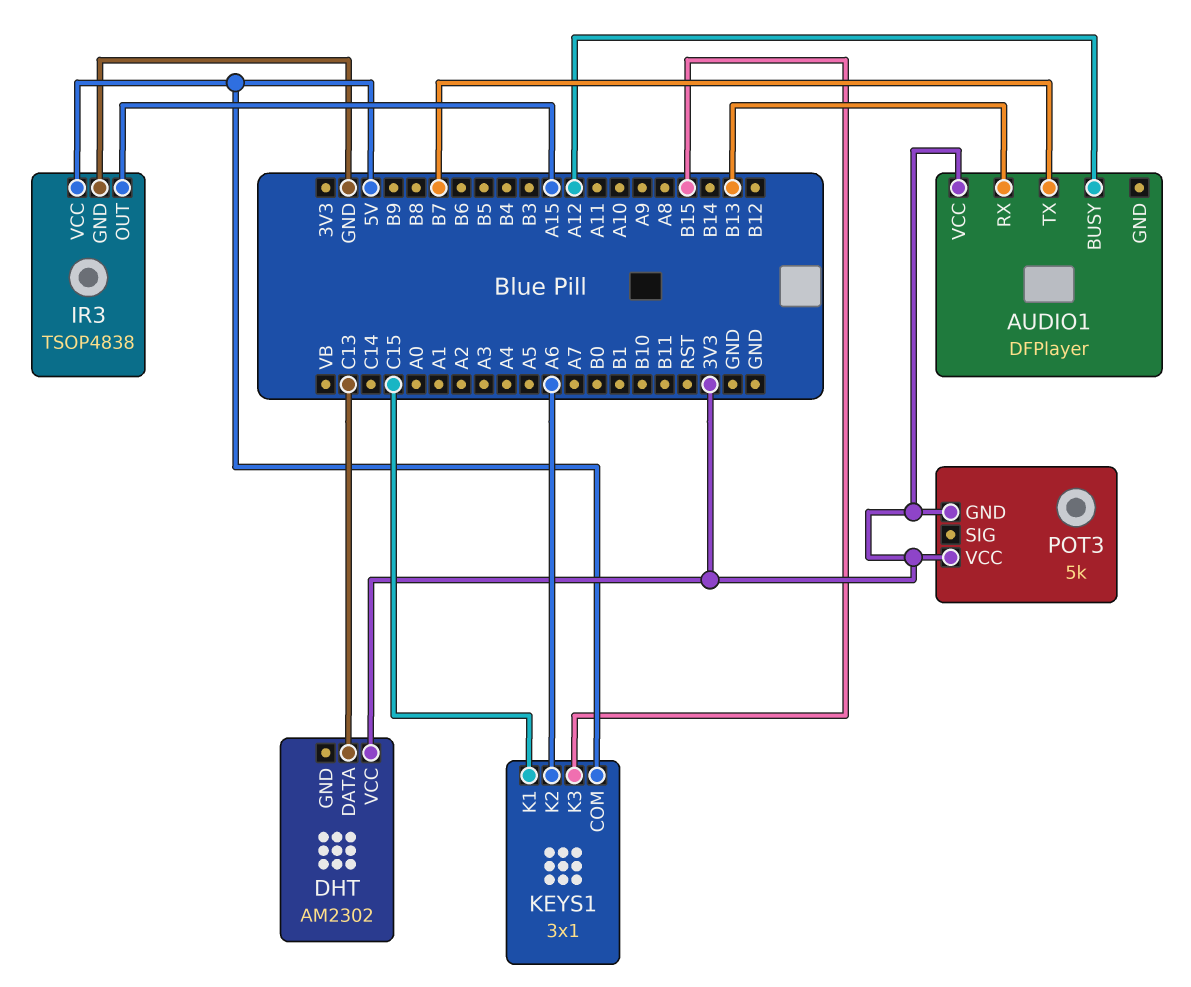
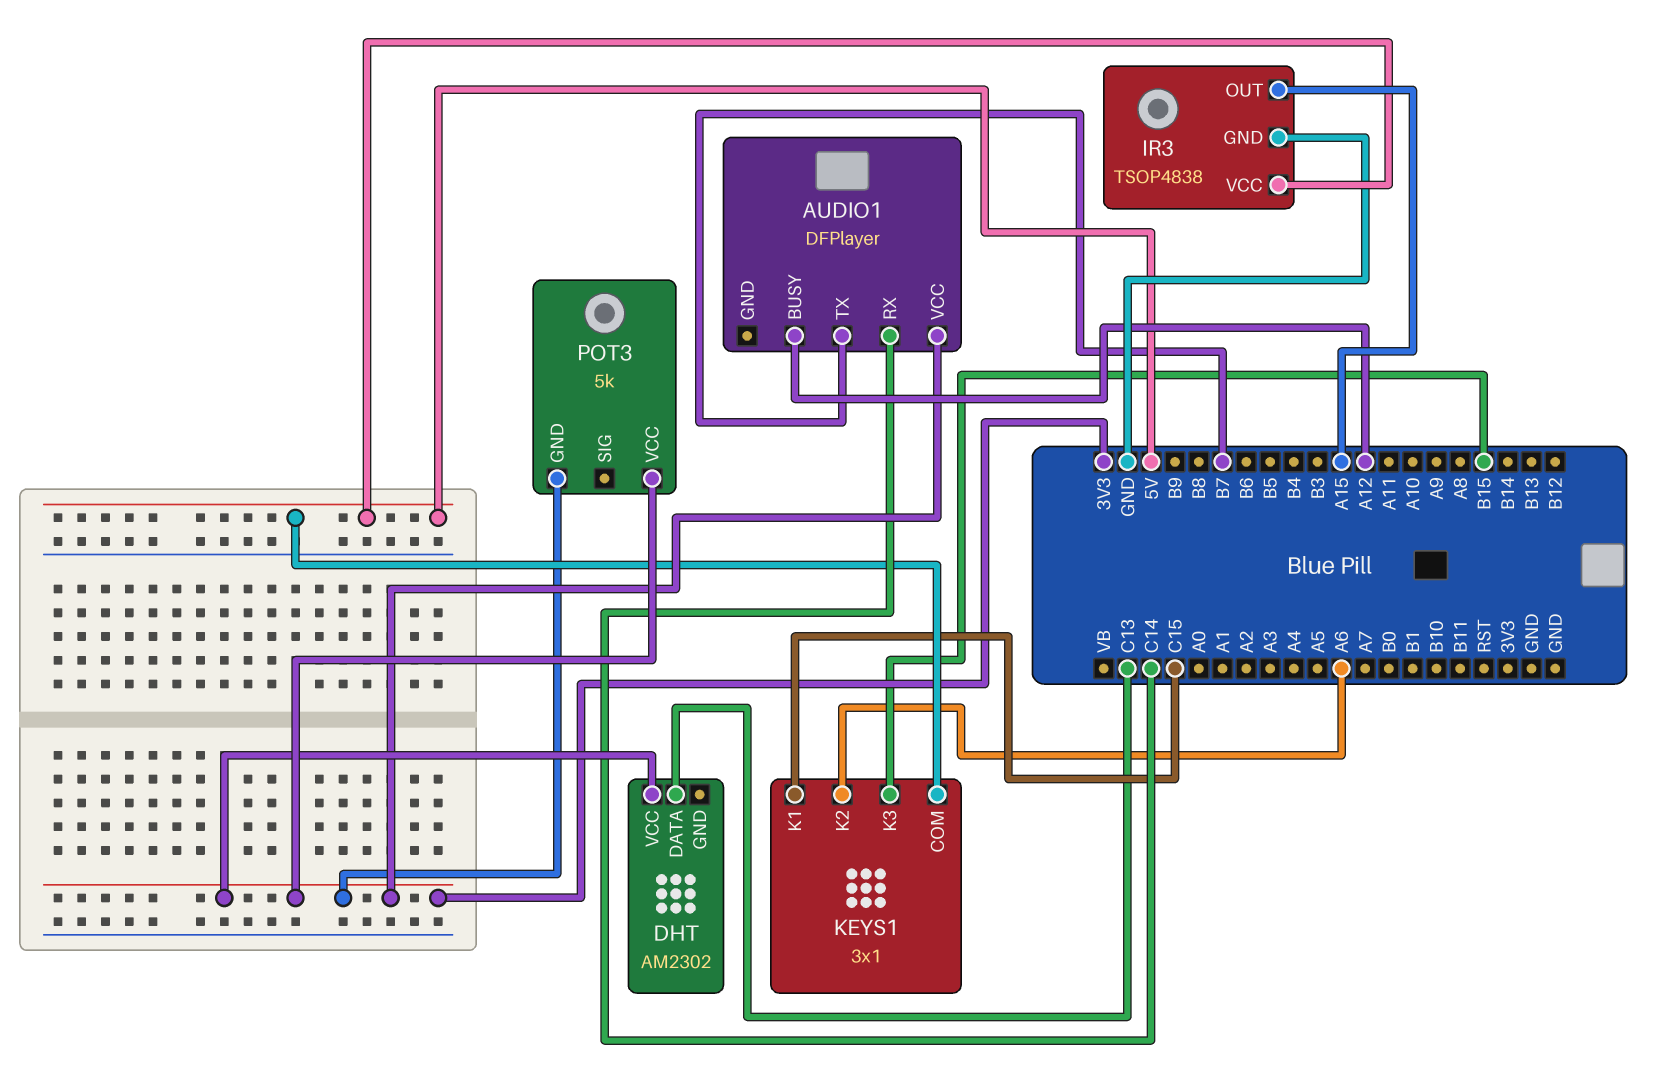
AUDIO1 pin RX: B13 -> C14

